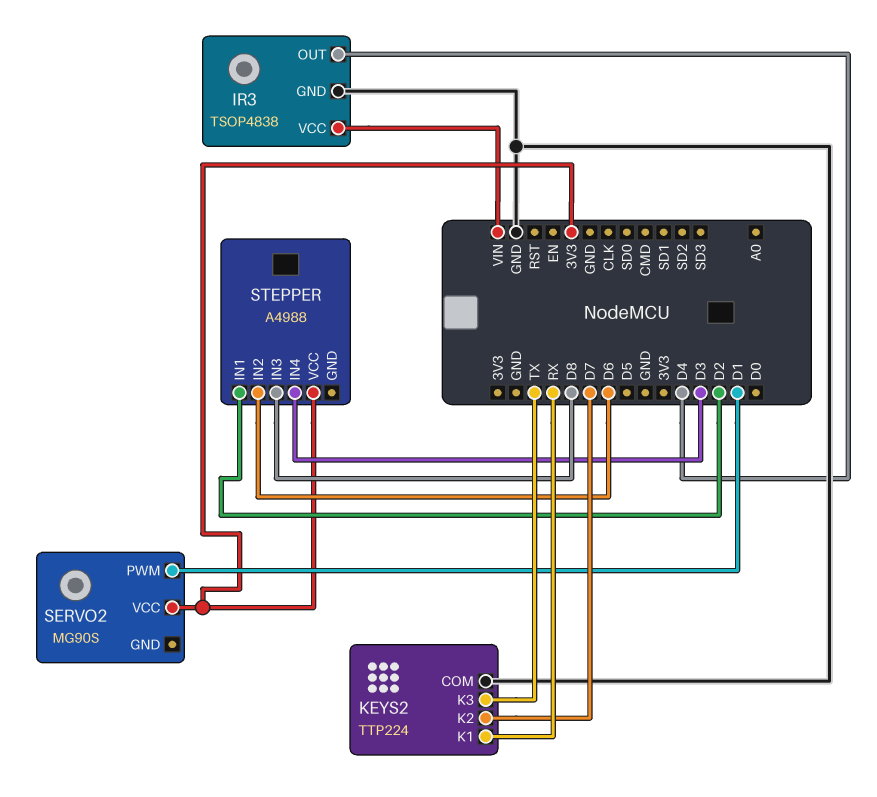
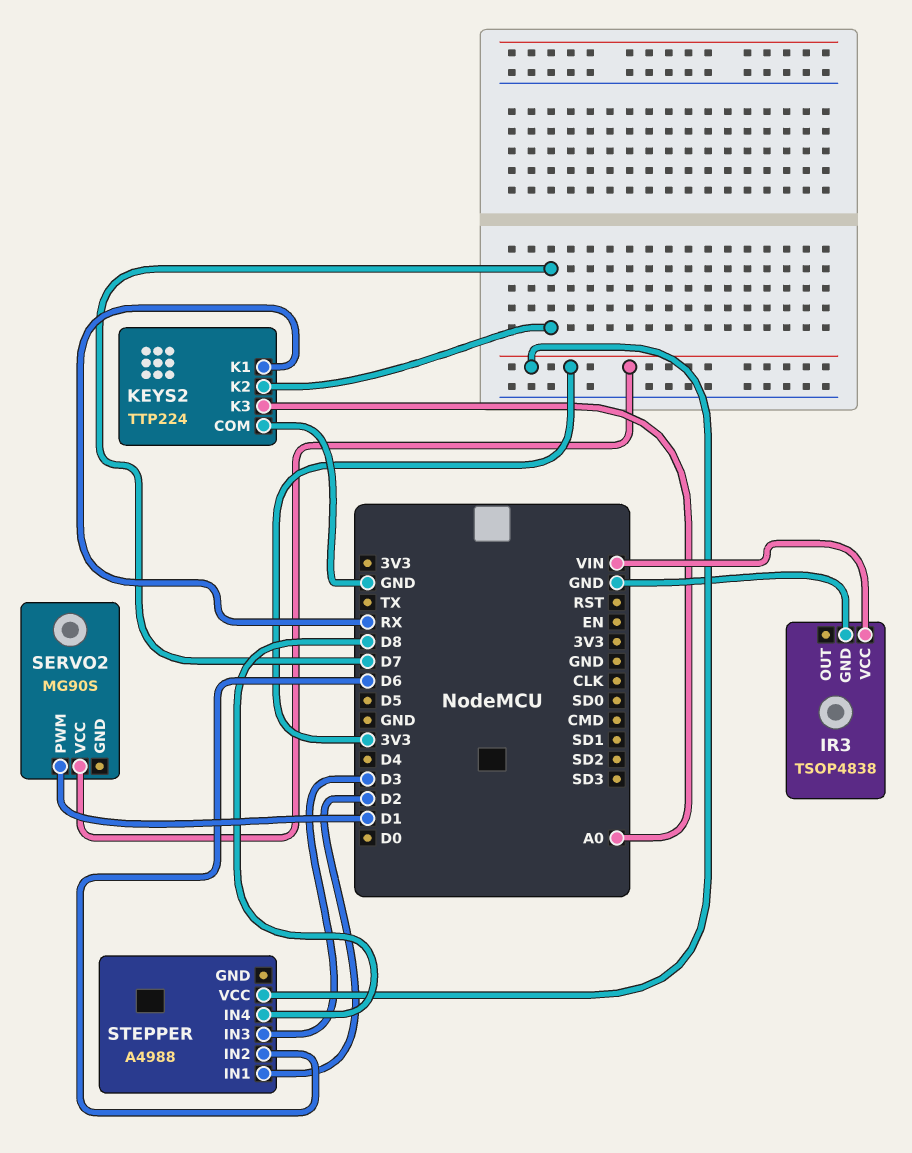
IR3 pin OUT: D4 -> none
KEYS2 pin K3: TX -> A0
STEPPER pin IN3: D8 -> D3
STEPPER pin IN4: D3 -> D8

